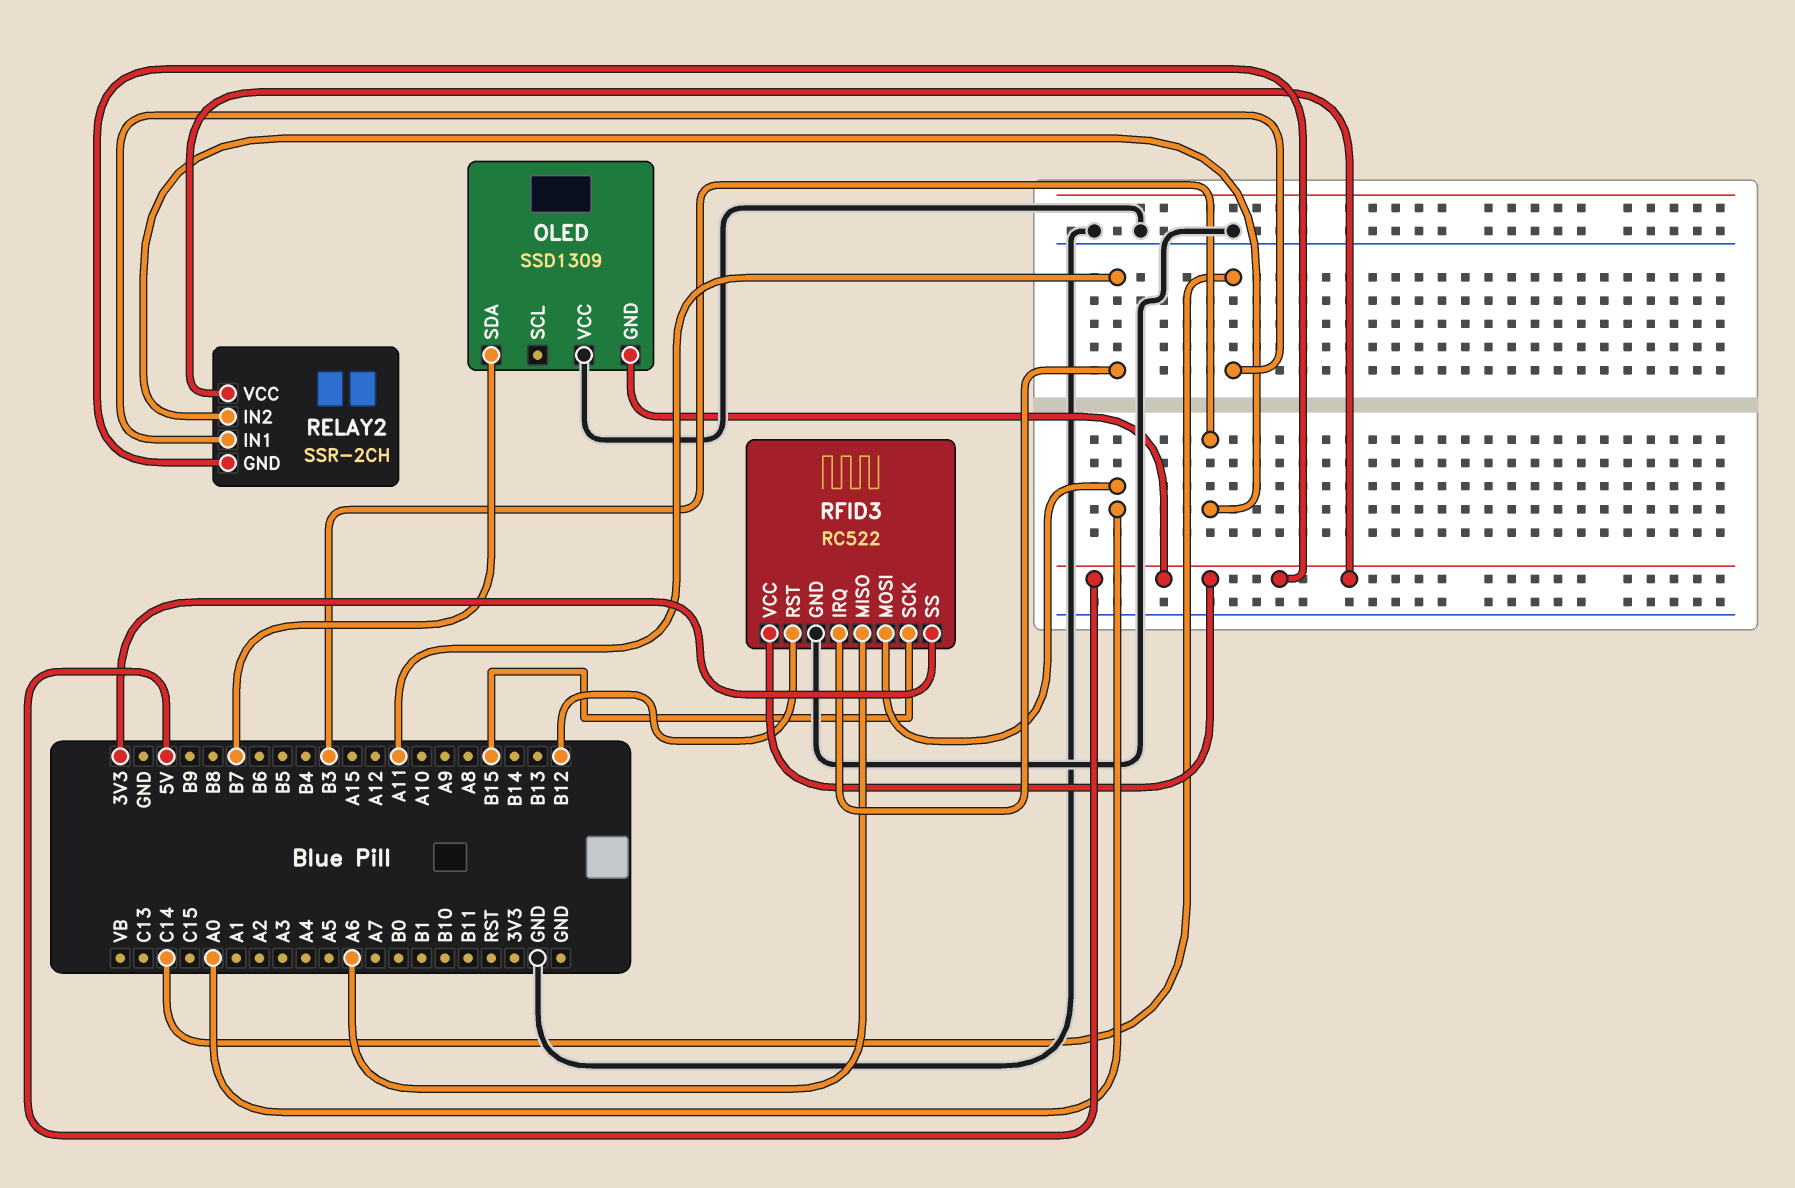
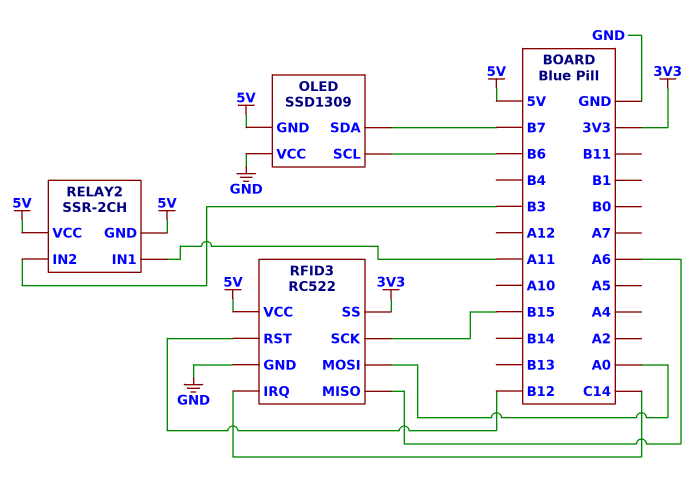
OLED pin SCL: none -> B6
RELAY2 pin IN1: C14 -> A11
RFID3 pin IRQ: A11 -> C14

